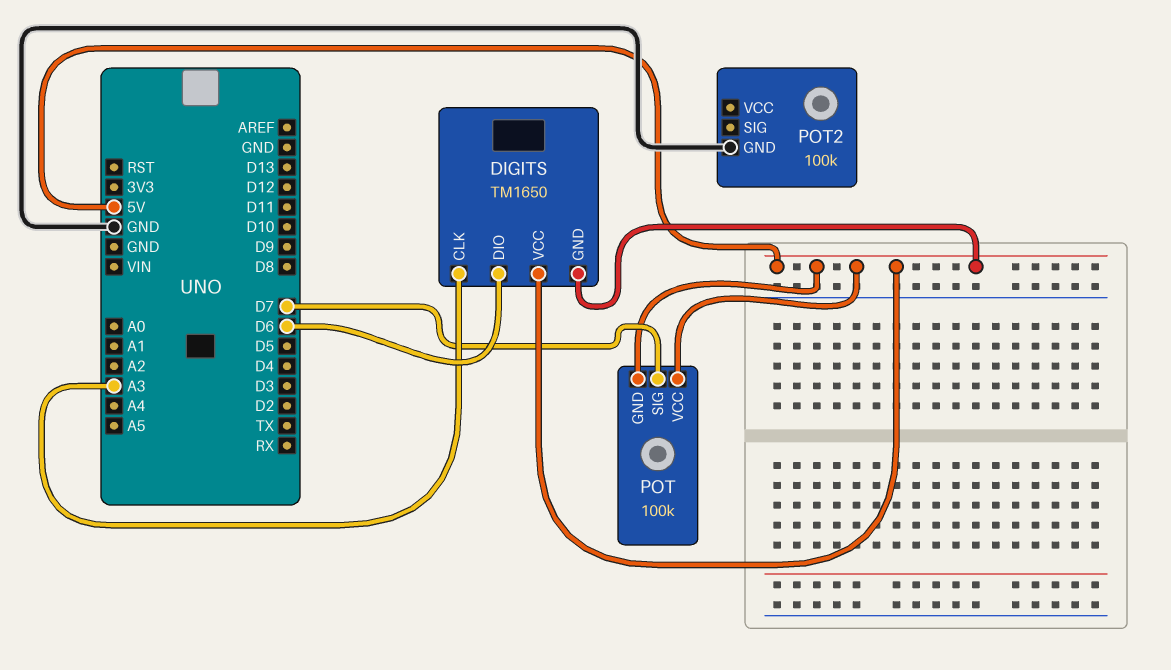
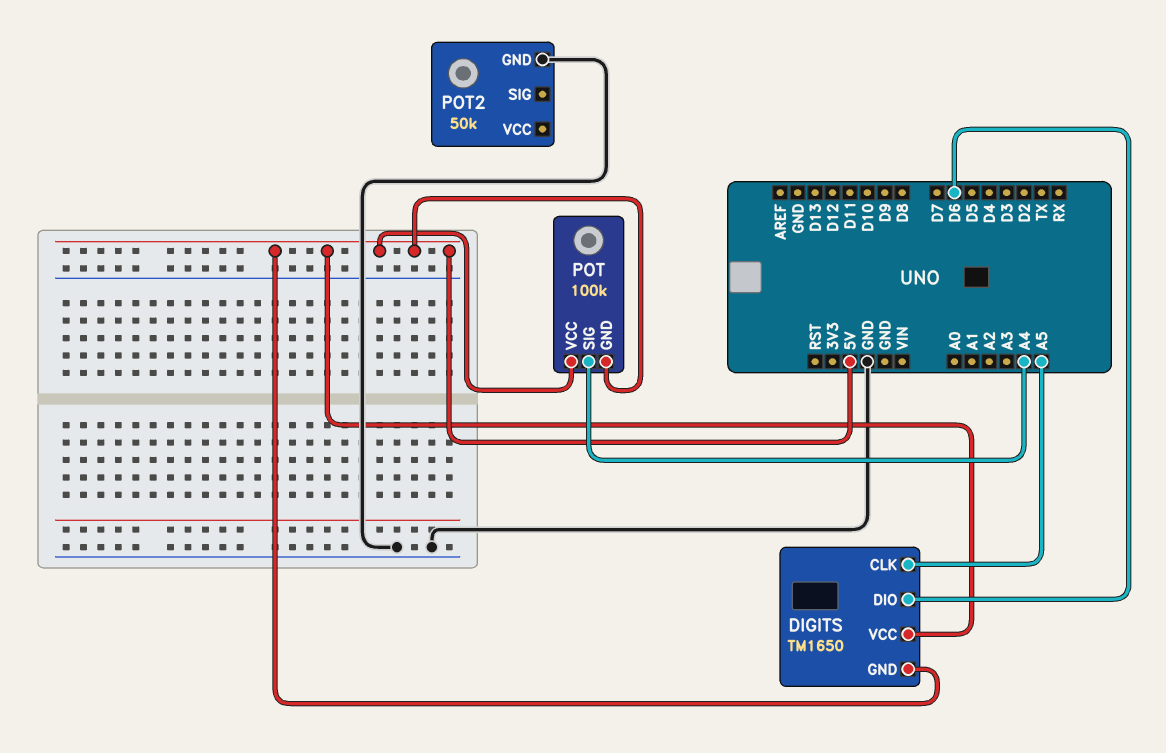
DIGITS pin CLK: A3 -> A5
POT pin SIG: D7 -> A4
POT2: 100k -> 50k

